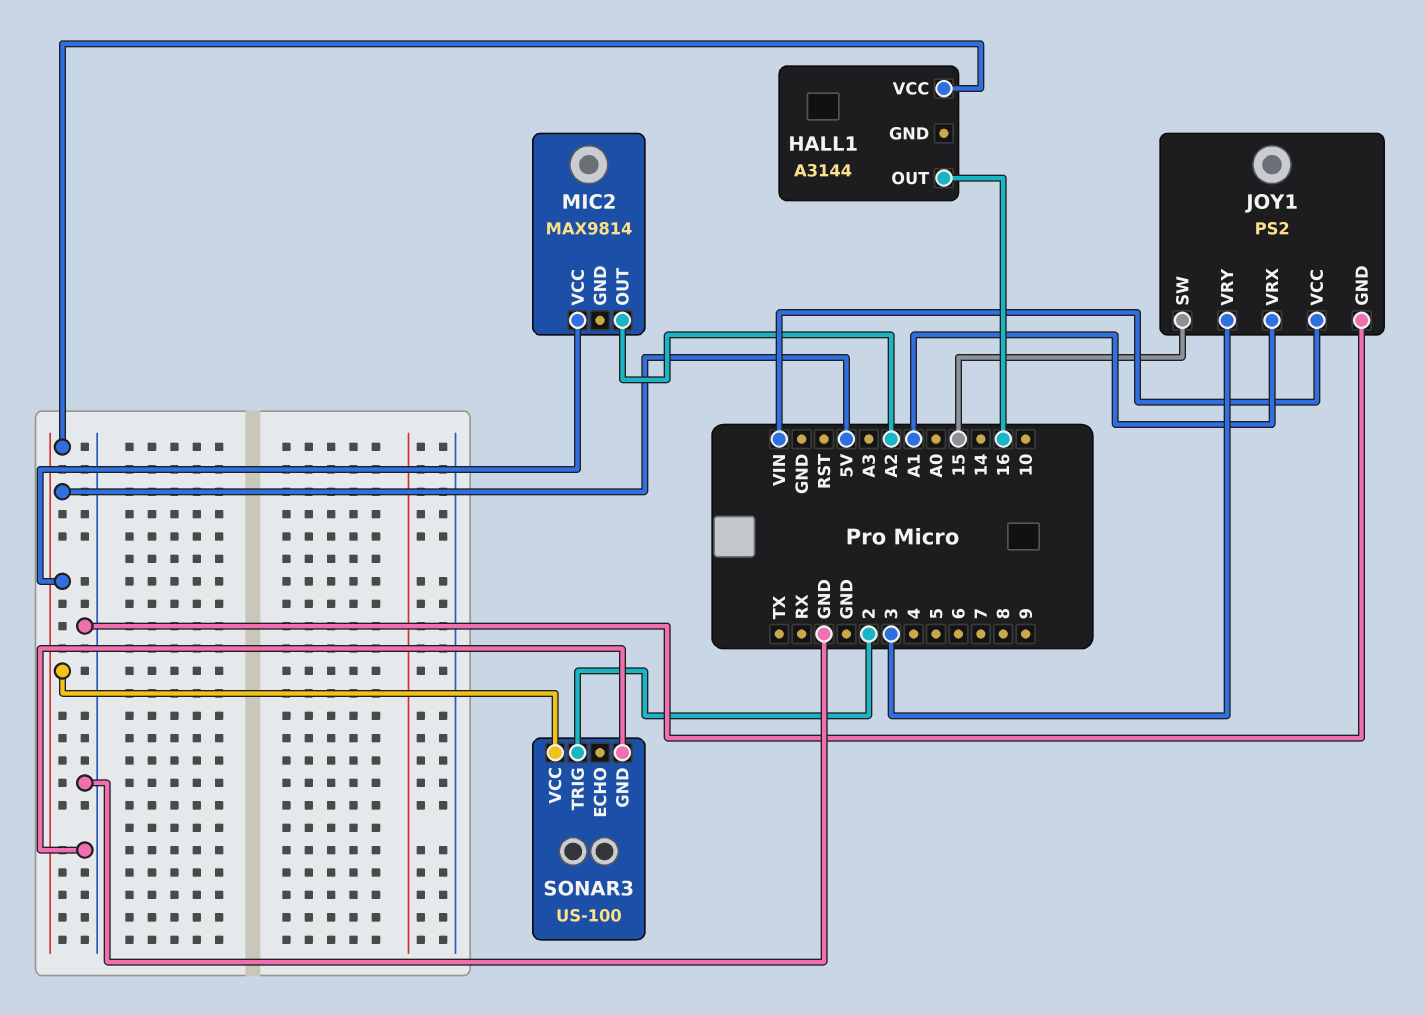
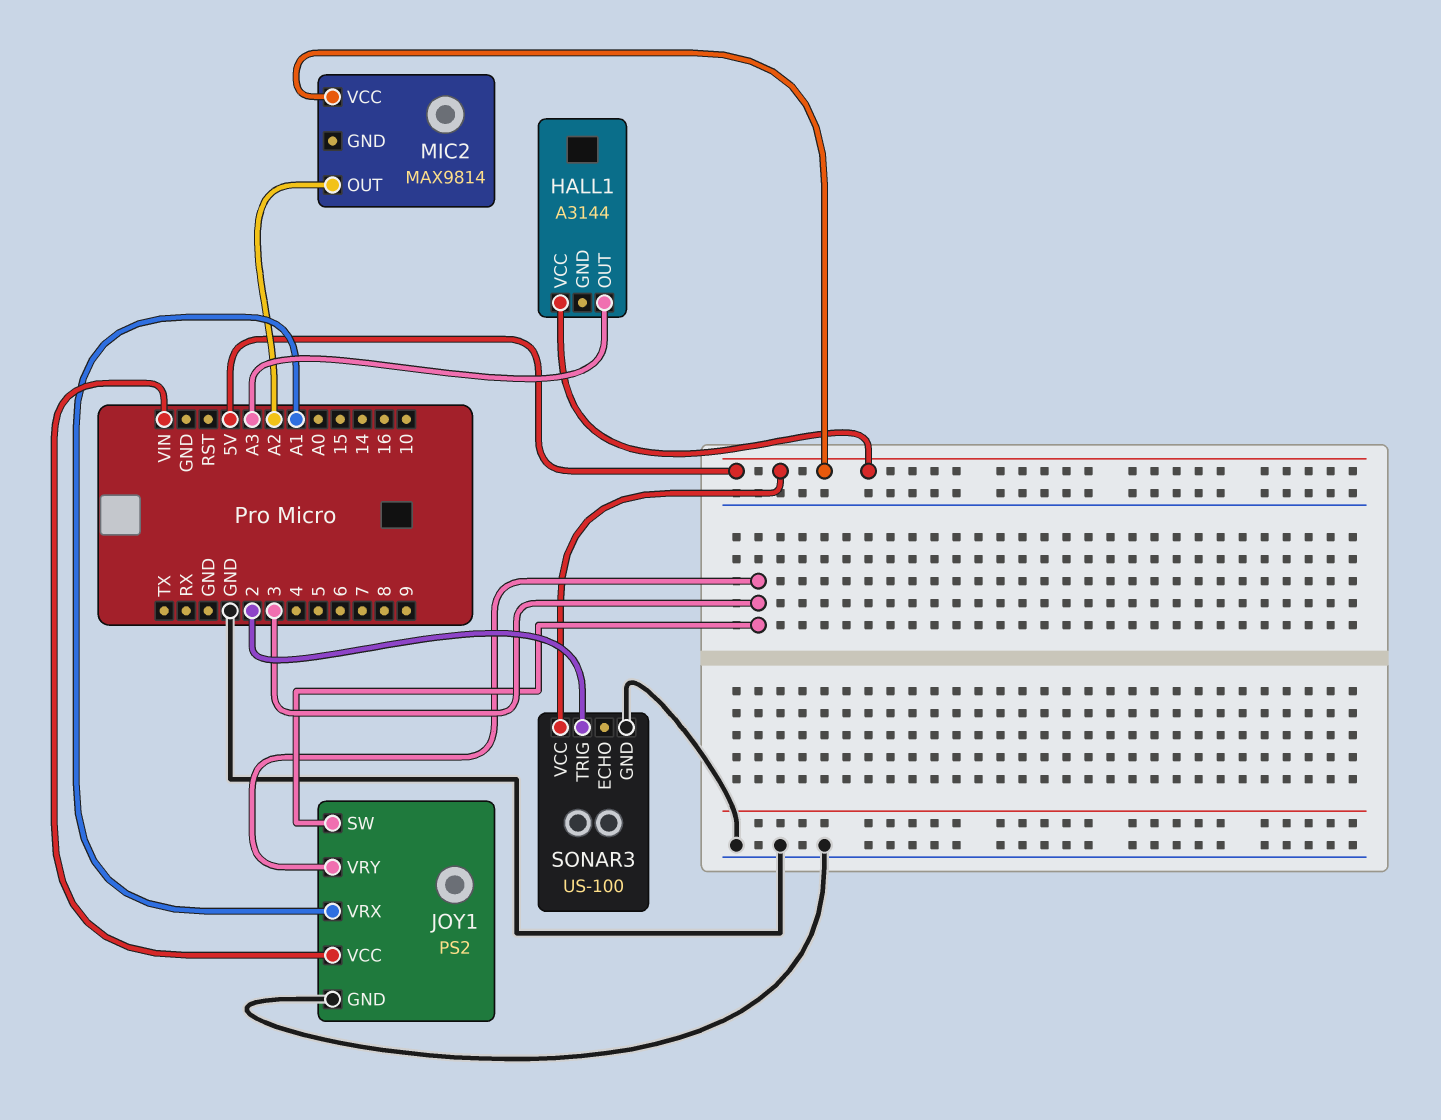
HALL1 pin OUT: 16 -> A3
JOY1 pin SW: 15 -> 3

